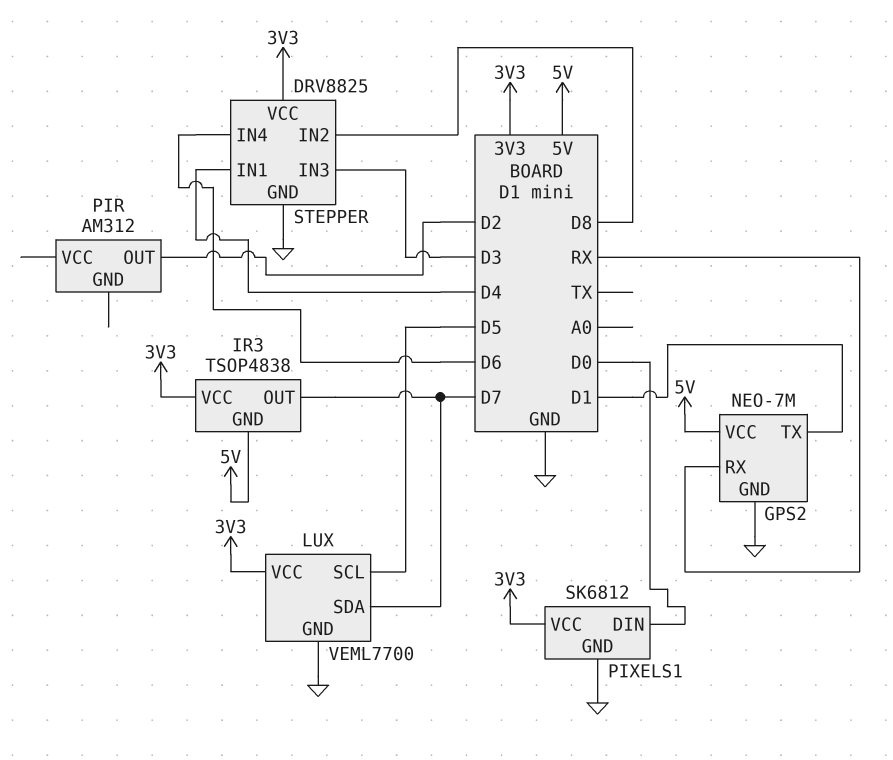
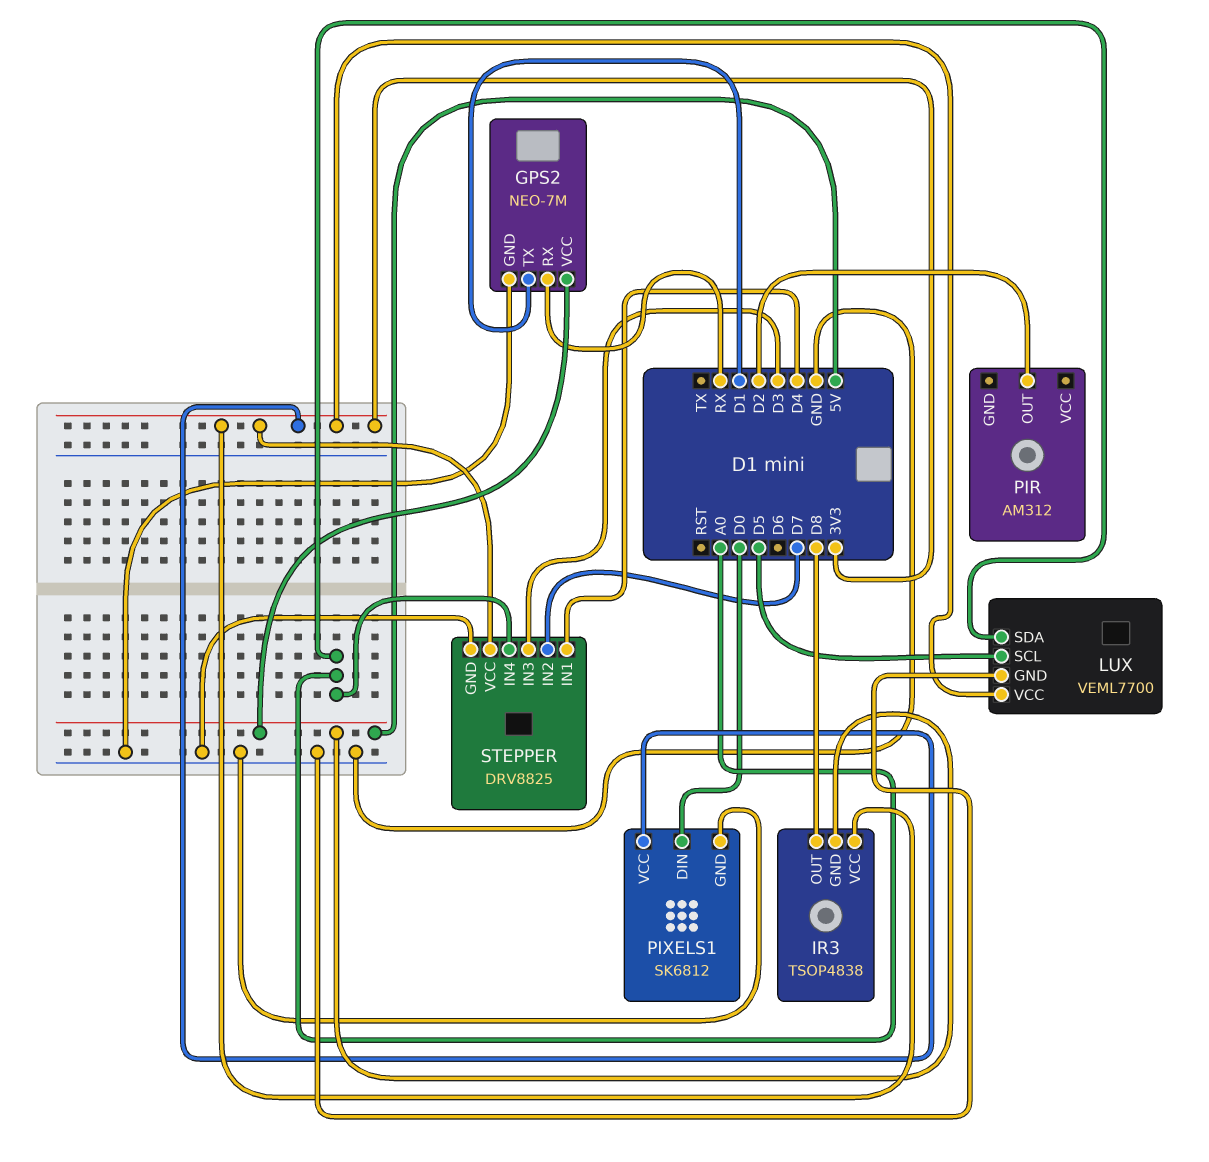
IR3 pin OUT: D7 -> D8
LUX pin SDA: D7 -> A0
STEPPER pin IN2: D8 -> D7
STEPPER pin IN4: D6 -> A0

